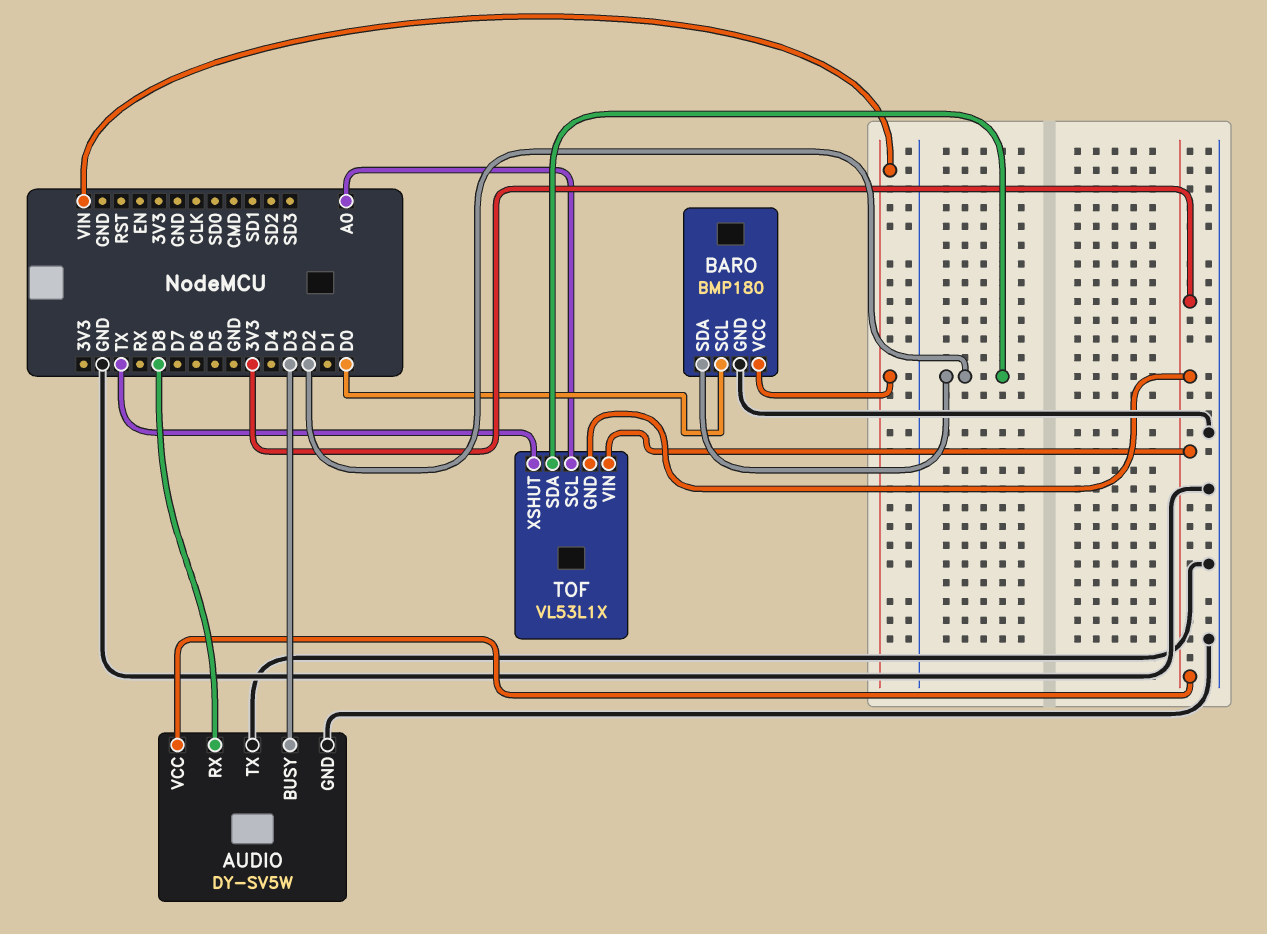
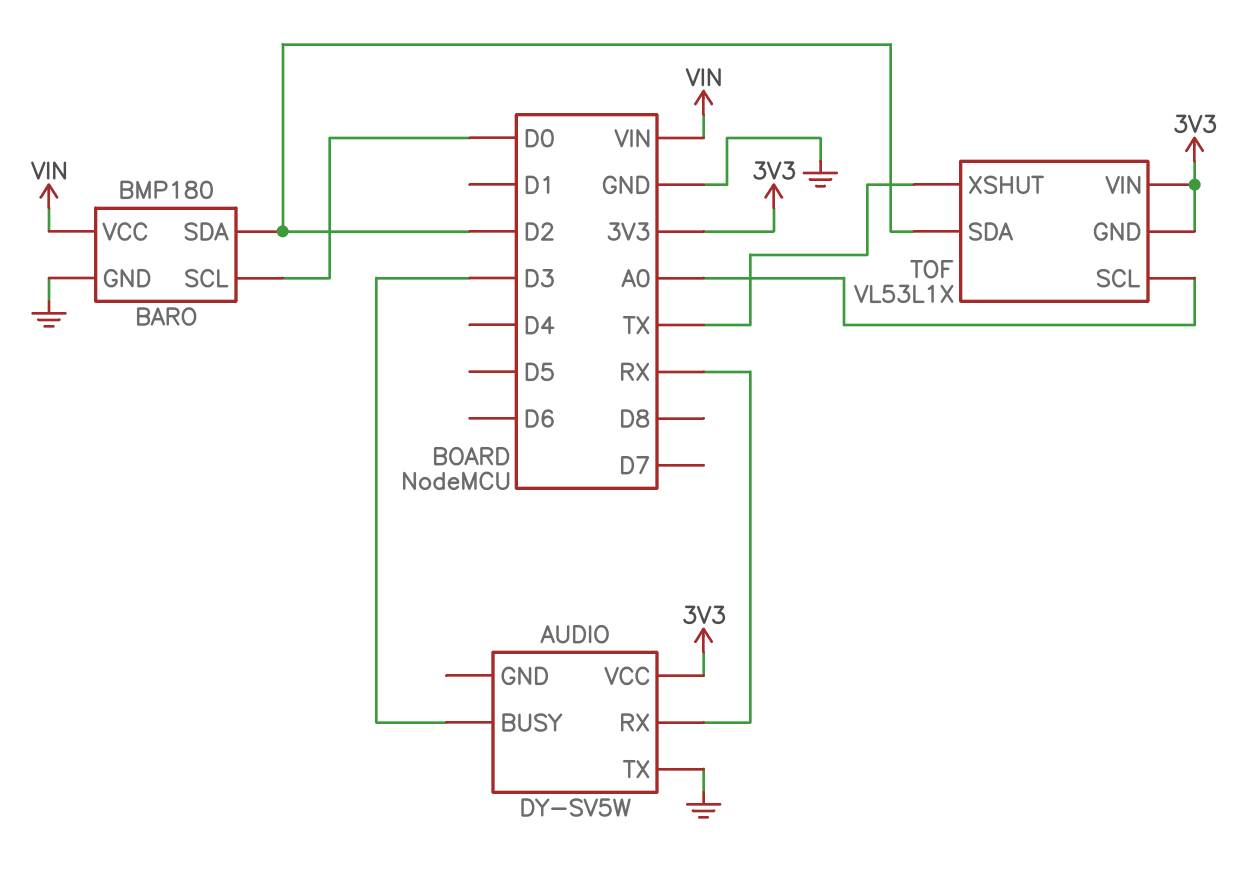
AUDIO pin GND: GND -> none
AUDIO pin RX: D8 -> RX

